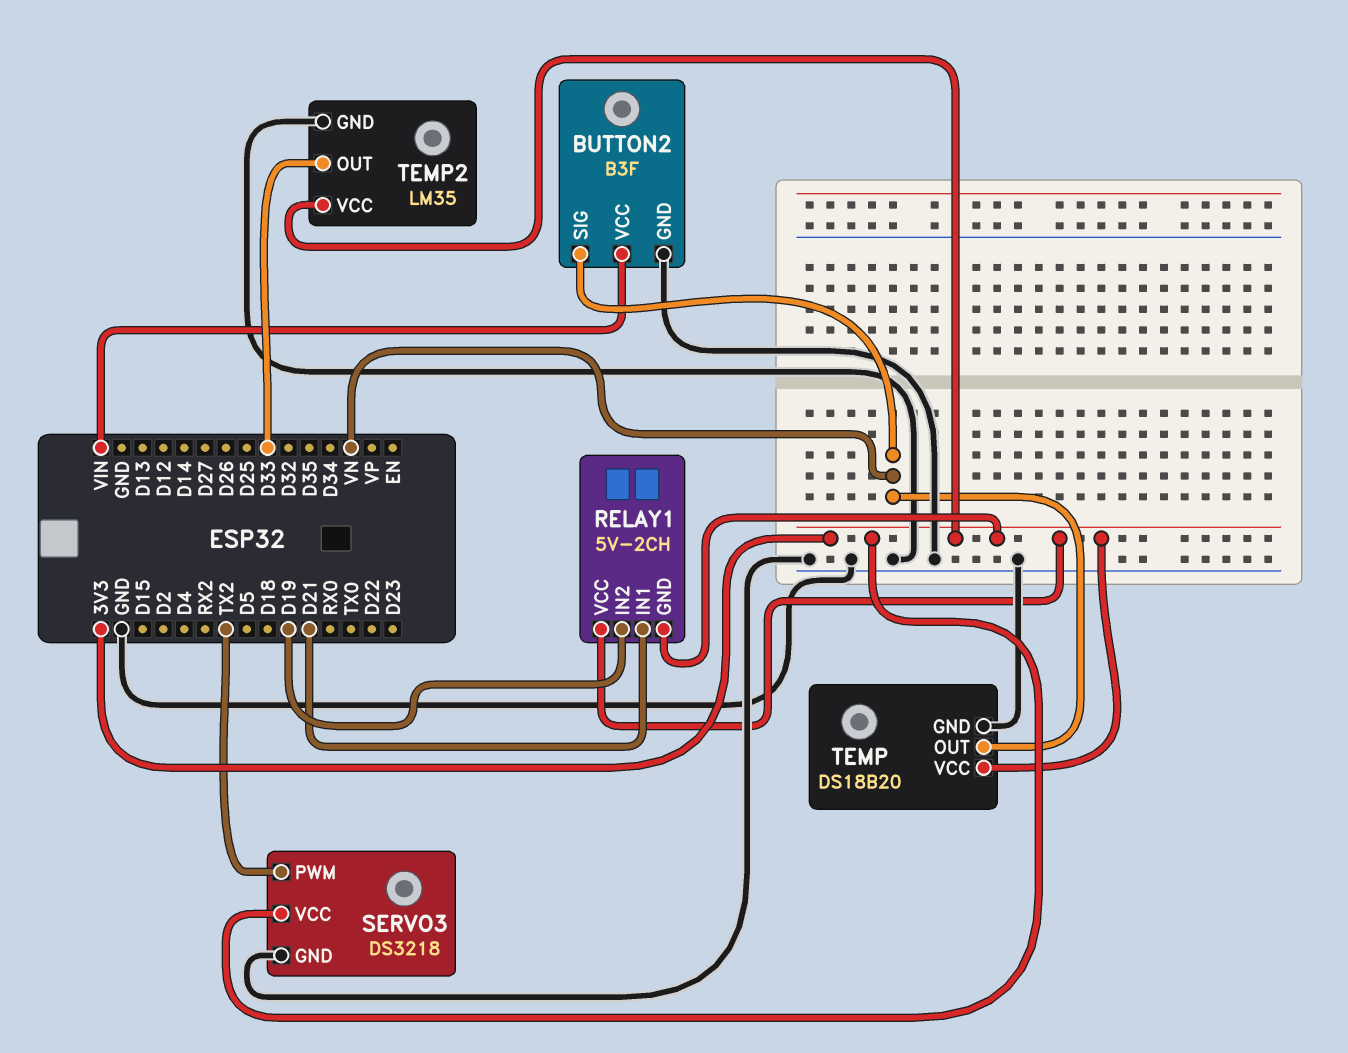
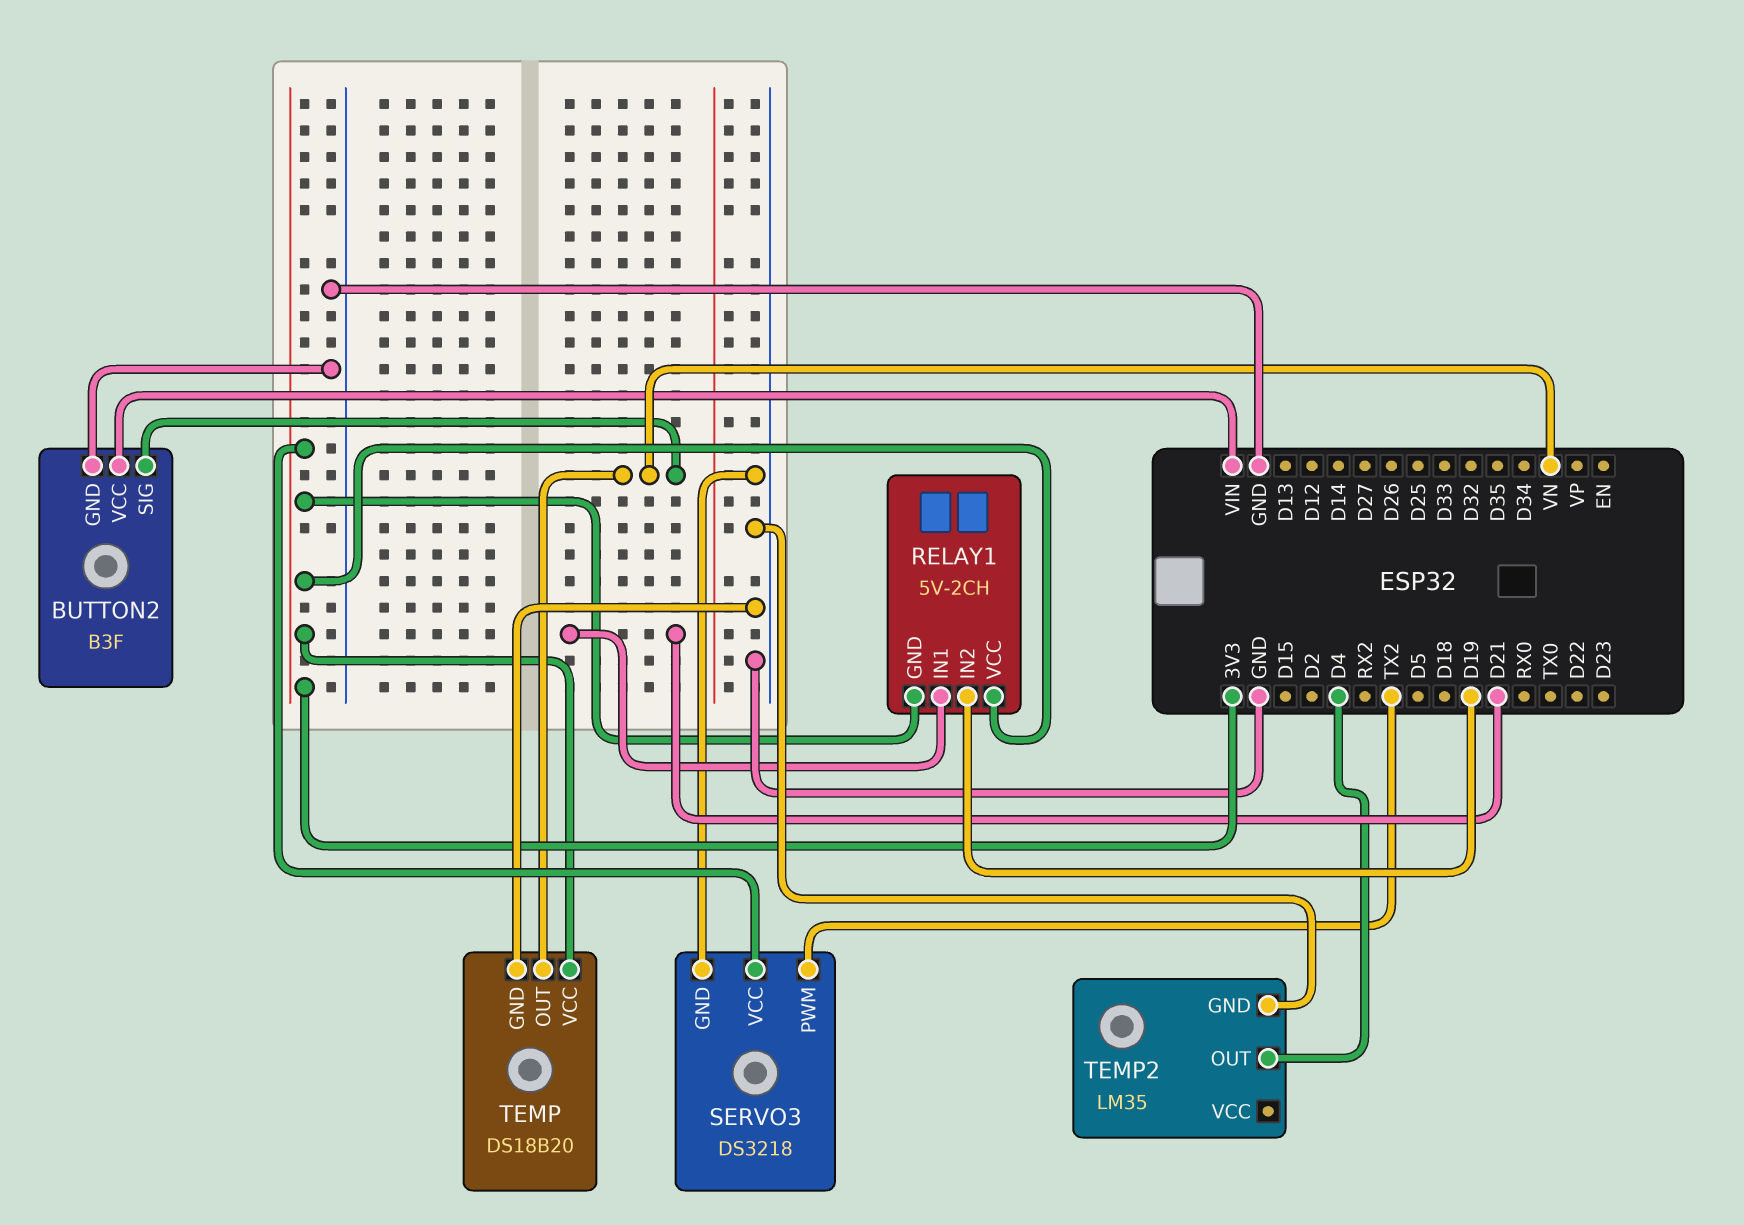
TEMP2 pin OUT: D33 -> D4
TEMP2 pin VCC: 3V3 -> none

